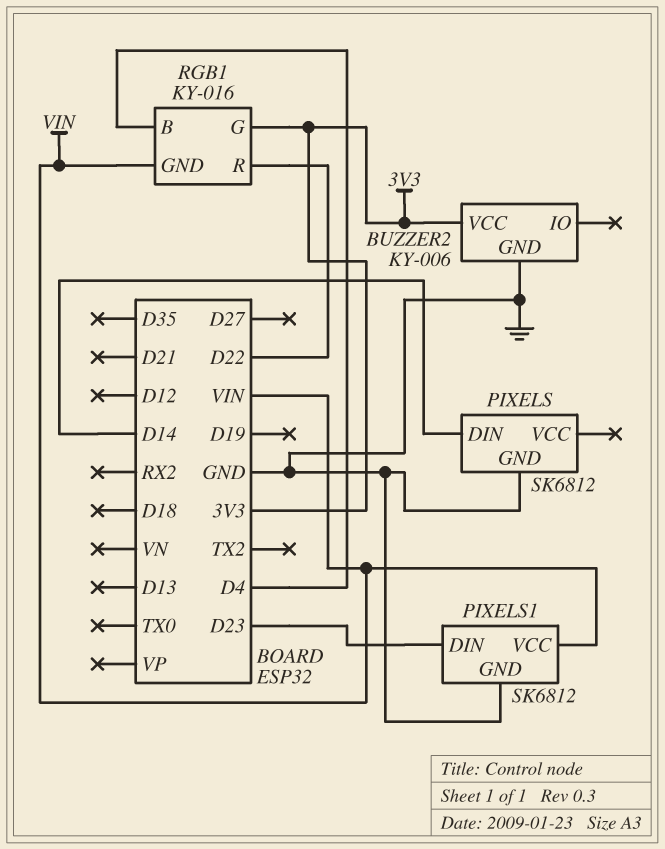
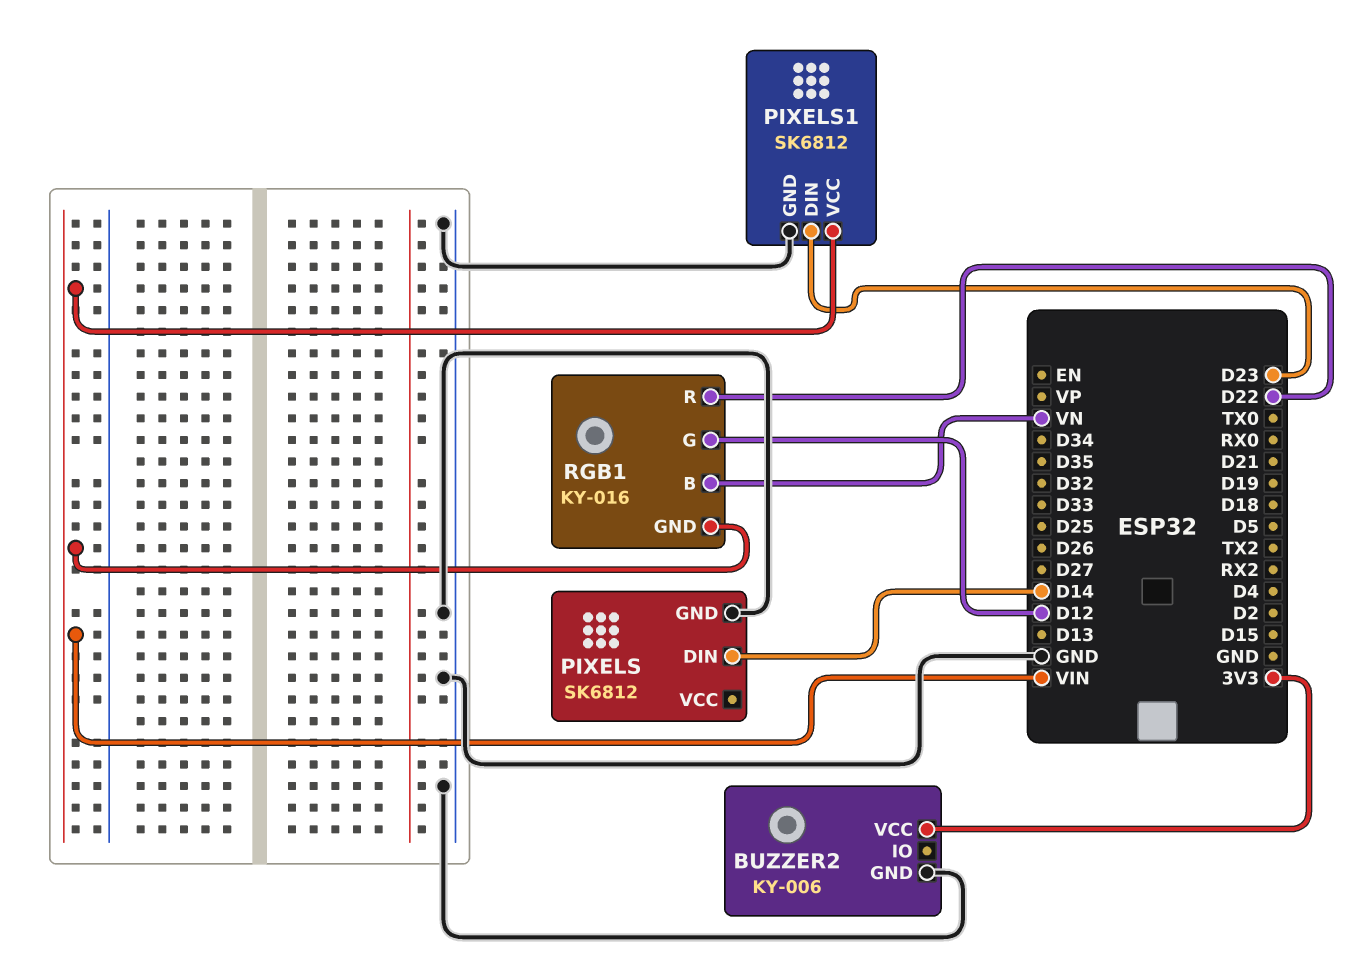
RGB1 pin B: D4 -> VN
RGB1 pin G: 3V3 -> D12

